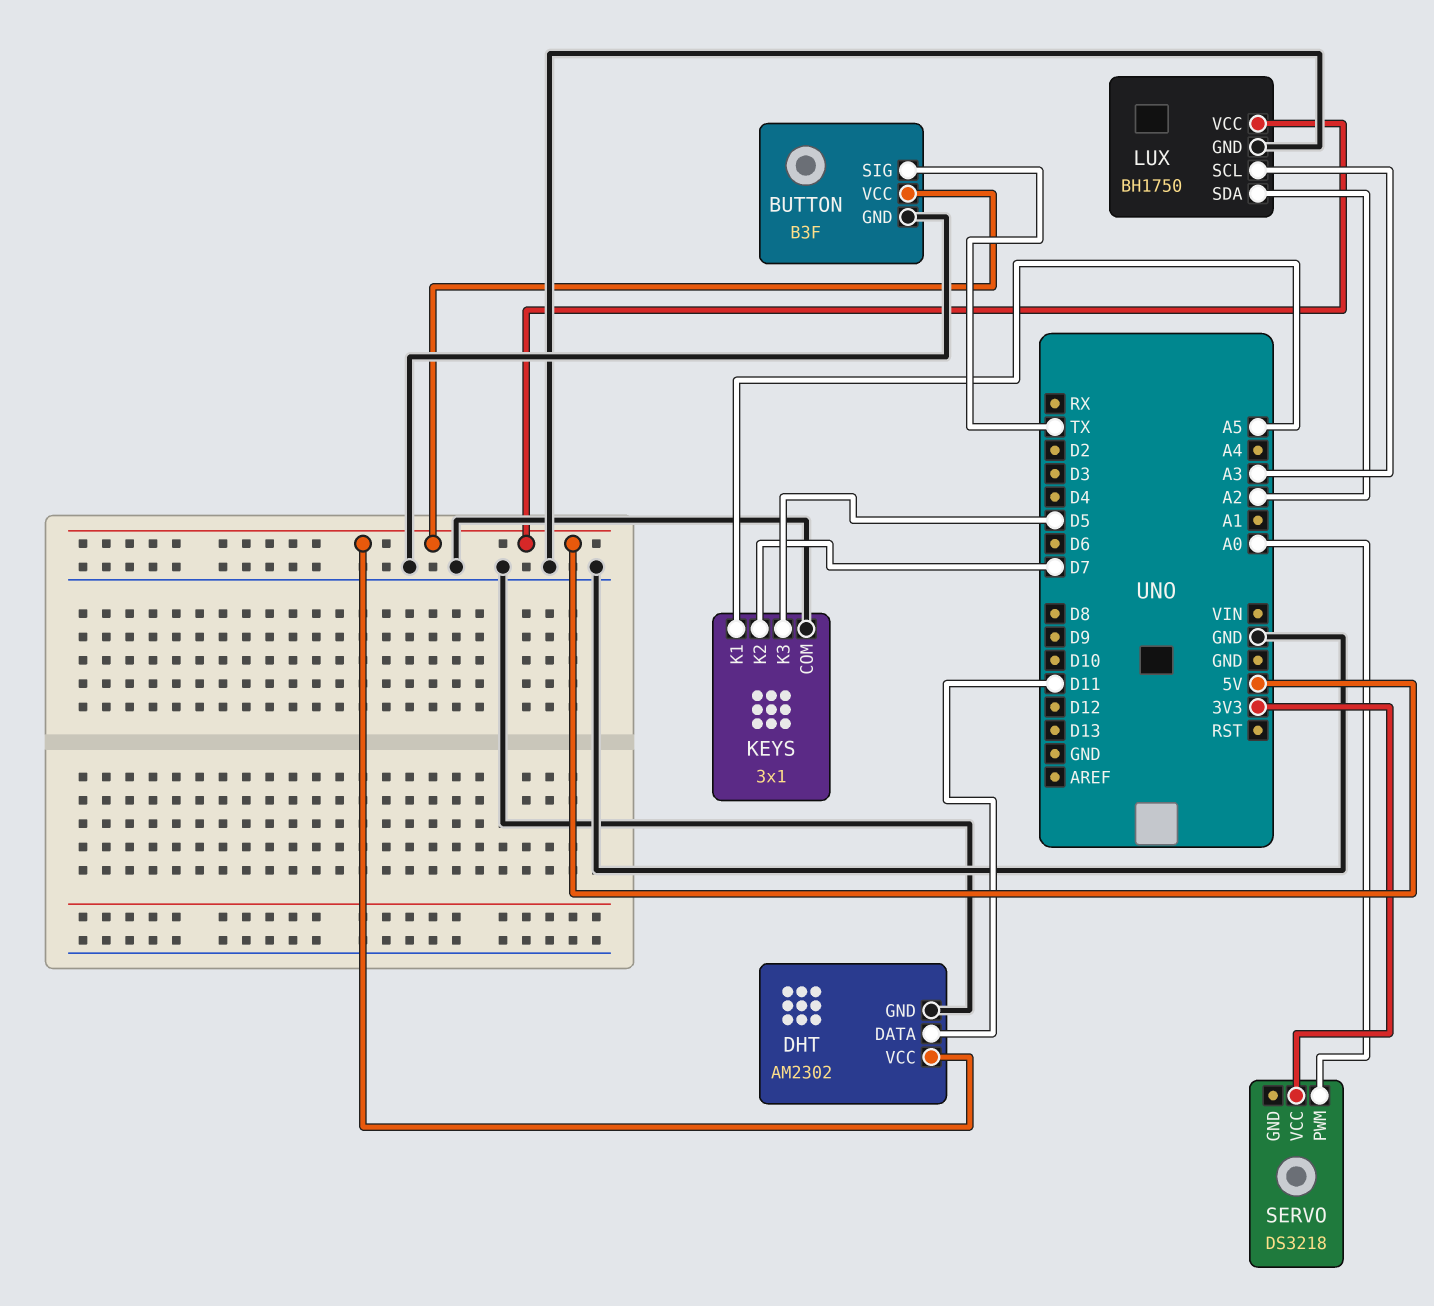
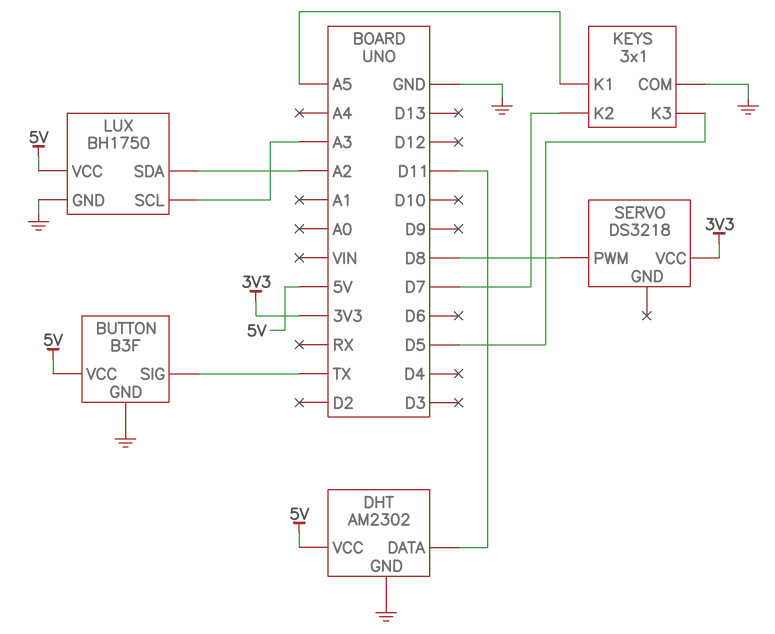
SERVO pin PWM: A0 -> D8

